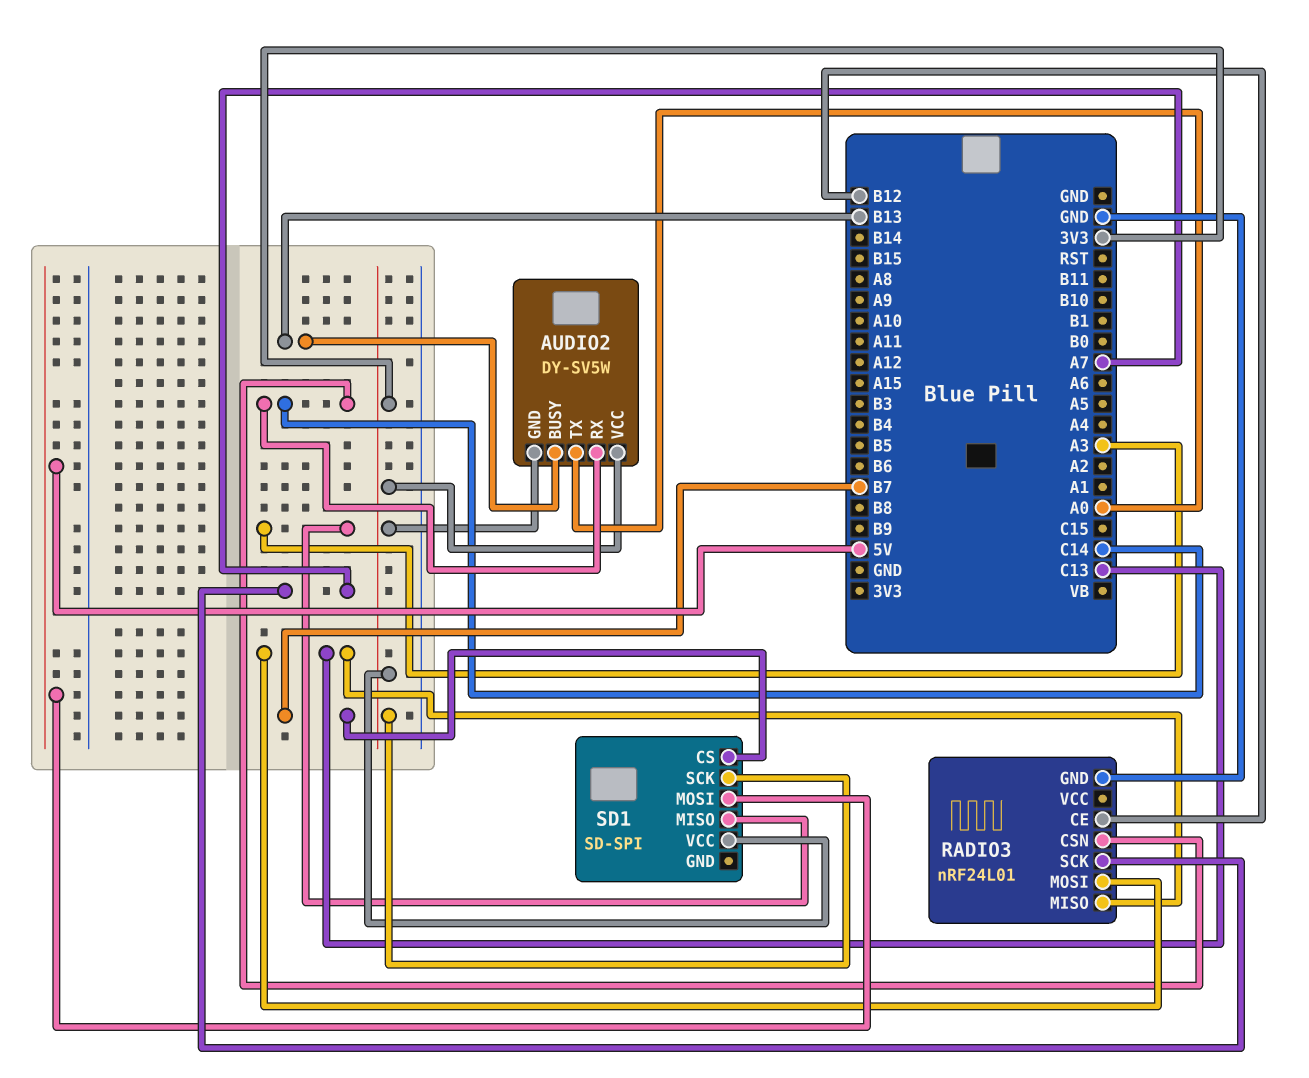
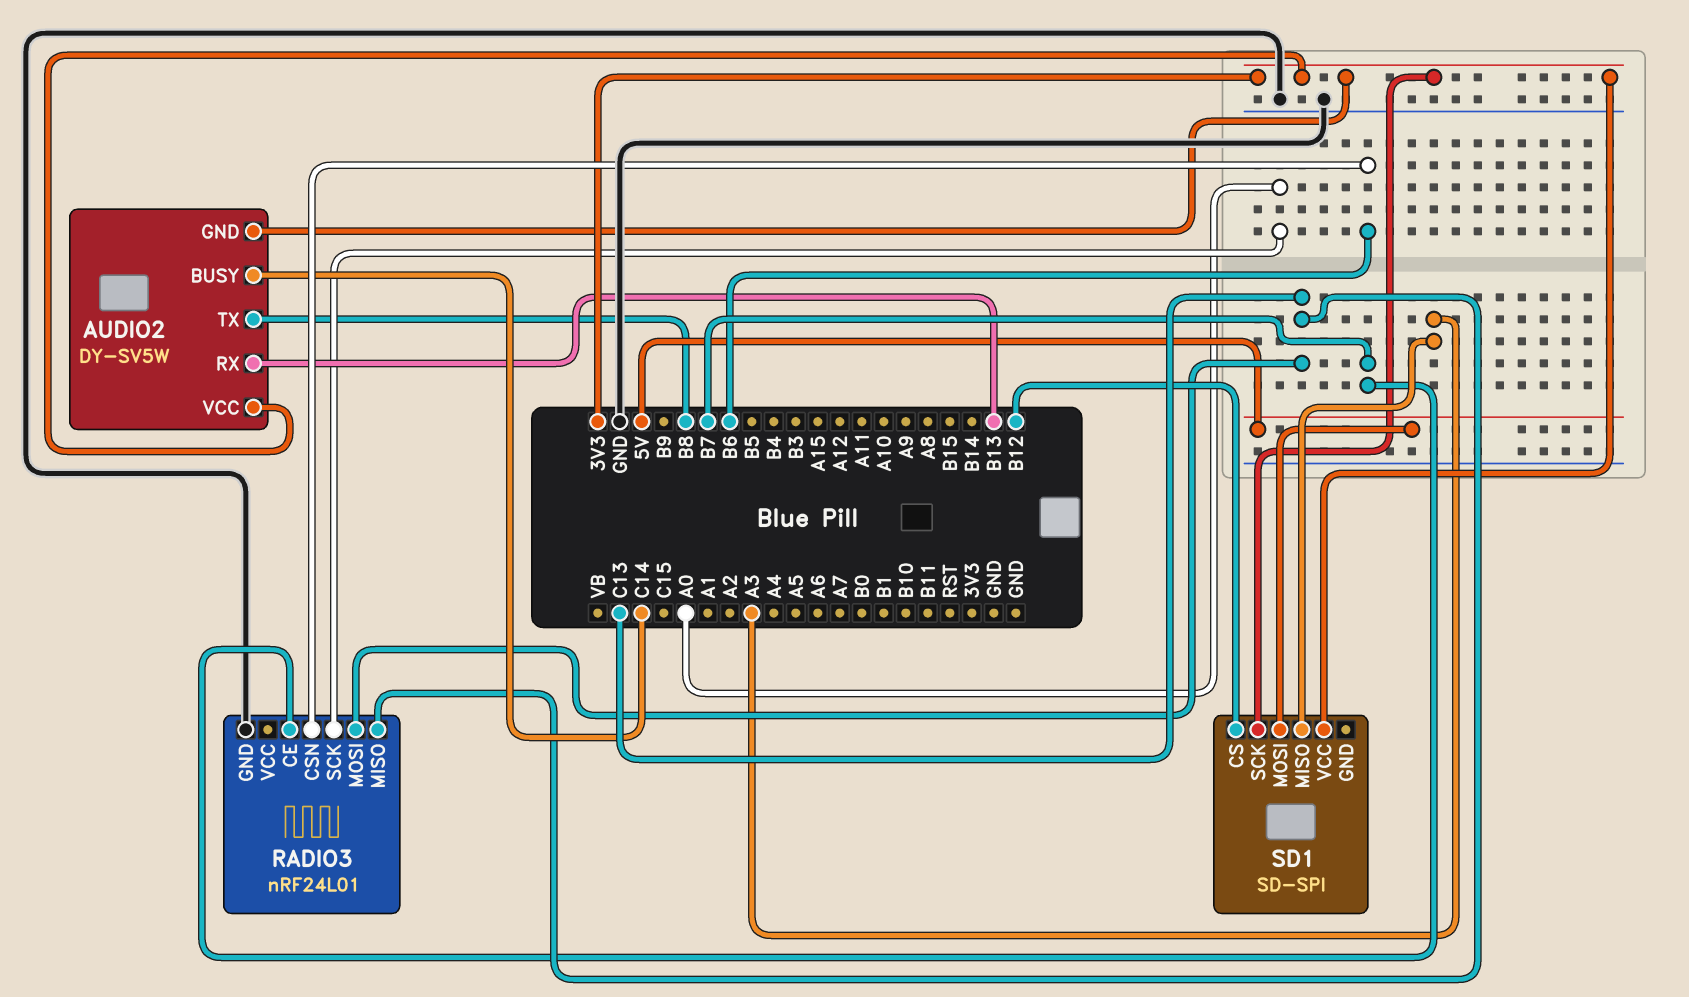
AUDIO2 pin BUSY: B13 -> C14
AUDIO2 pin RX: C14 -> B13
AUDIO2 pin TX: A0 -> B8
RADIO3 pin CE: B12 -> B7
RADIO3 pin CSN: C14 -> B6
RADIO3 pin SCK: A7 -> A0
SD1 pin CS: B7 -> B12

